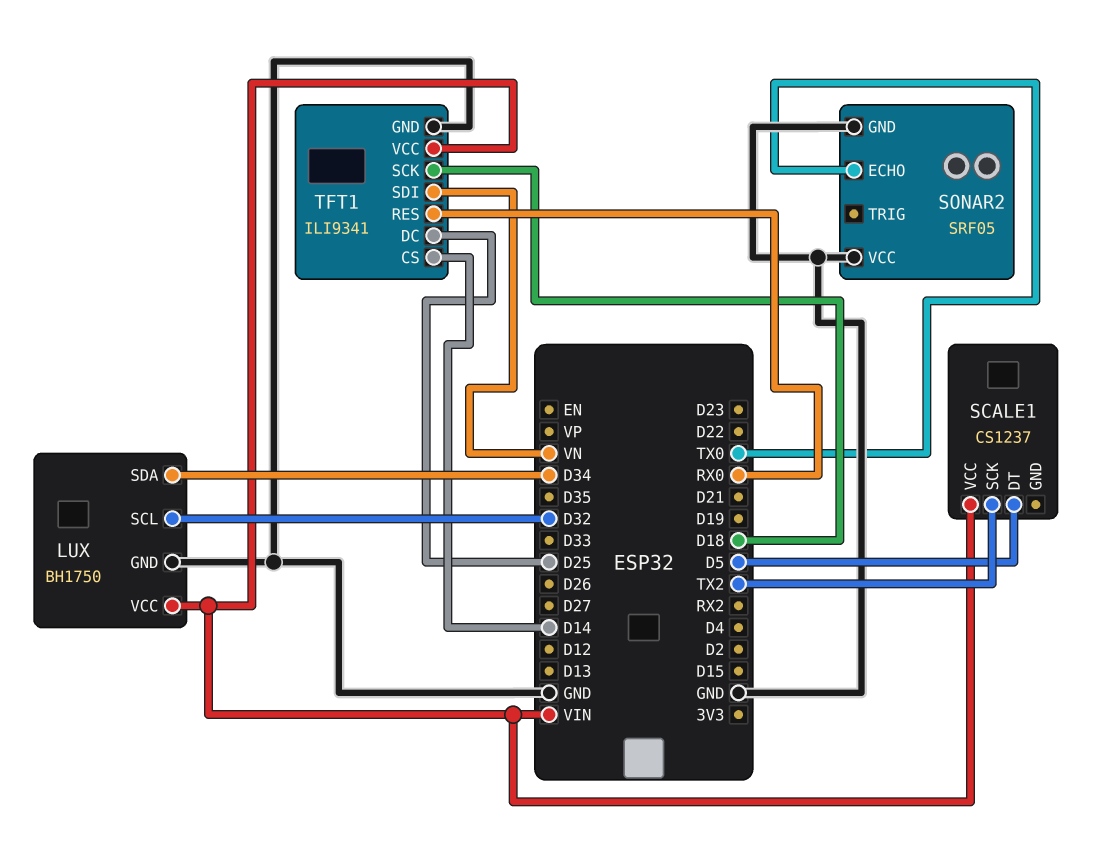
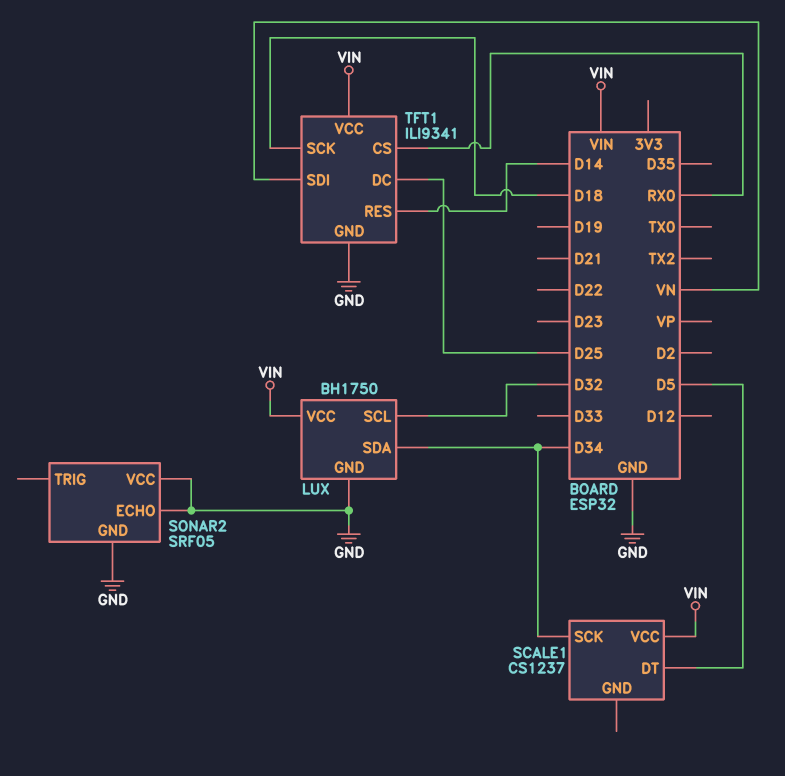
SCALE1 pin SCK: TX2 -> D34
SONAR2 pin ECHO: TX0 -> GND
TFT1 pin CS: D14 -> RX0
TFT1 pin RES: RX0 -> D14

